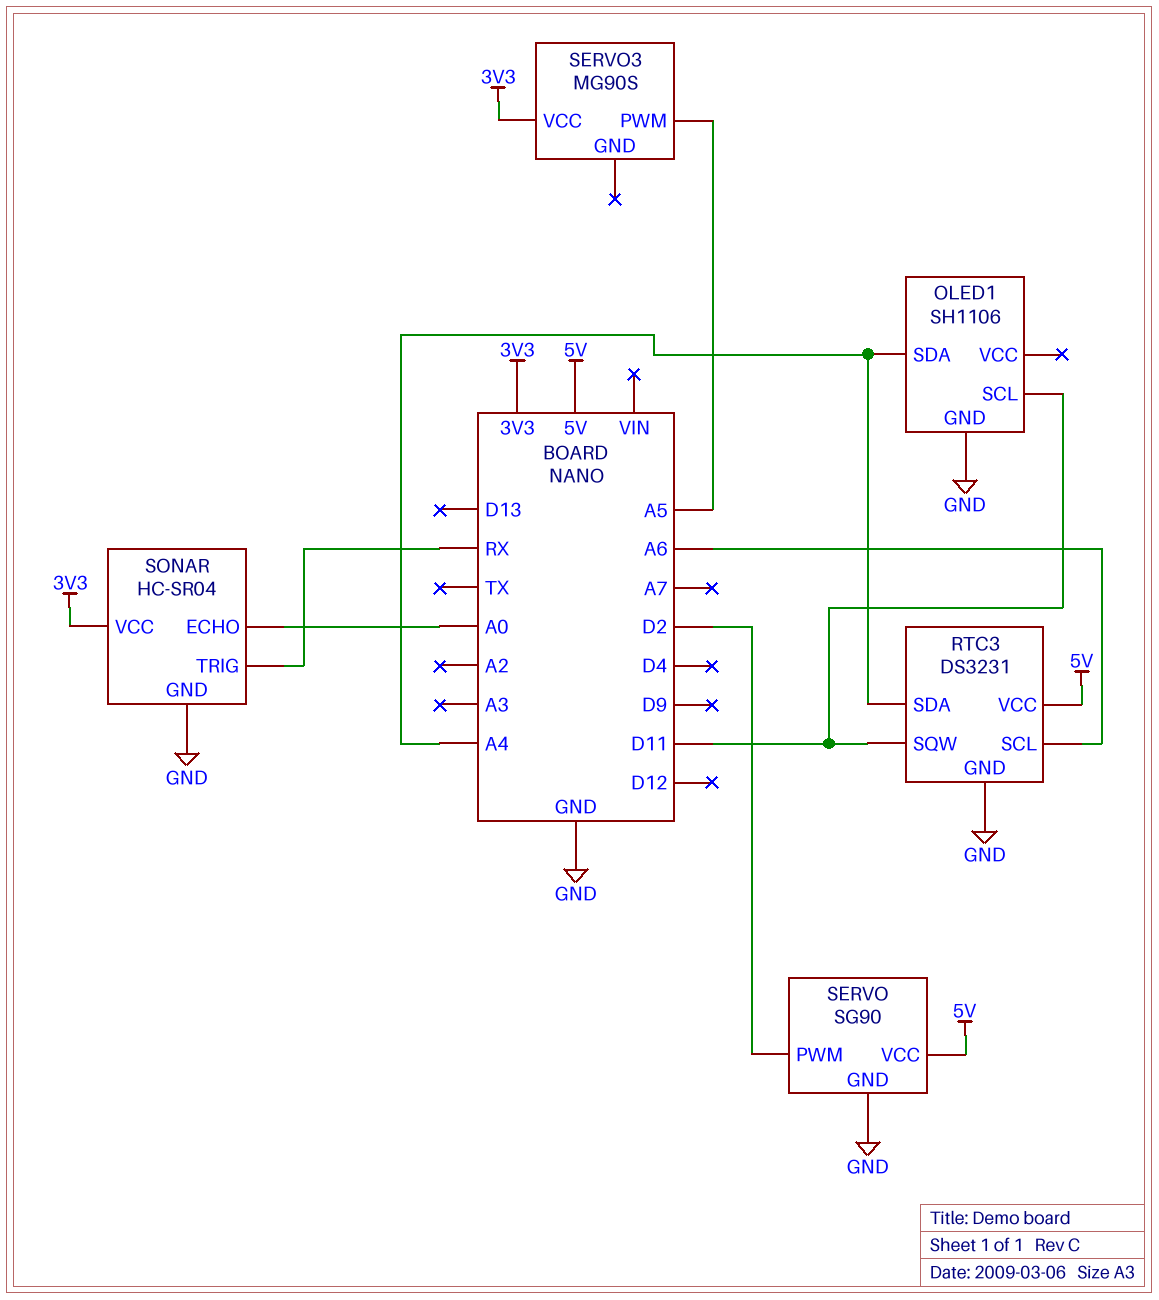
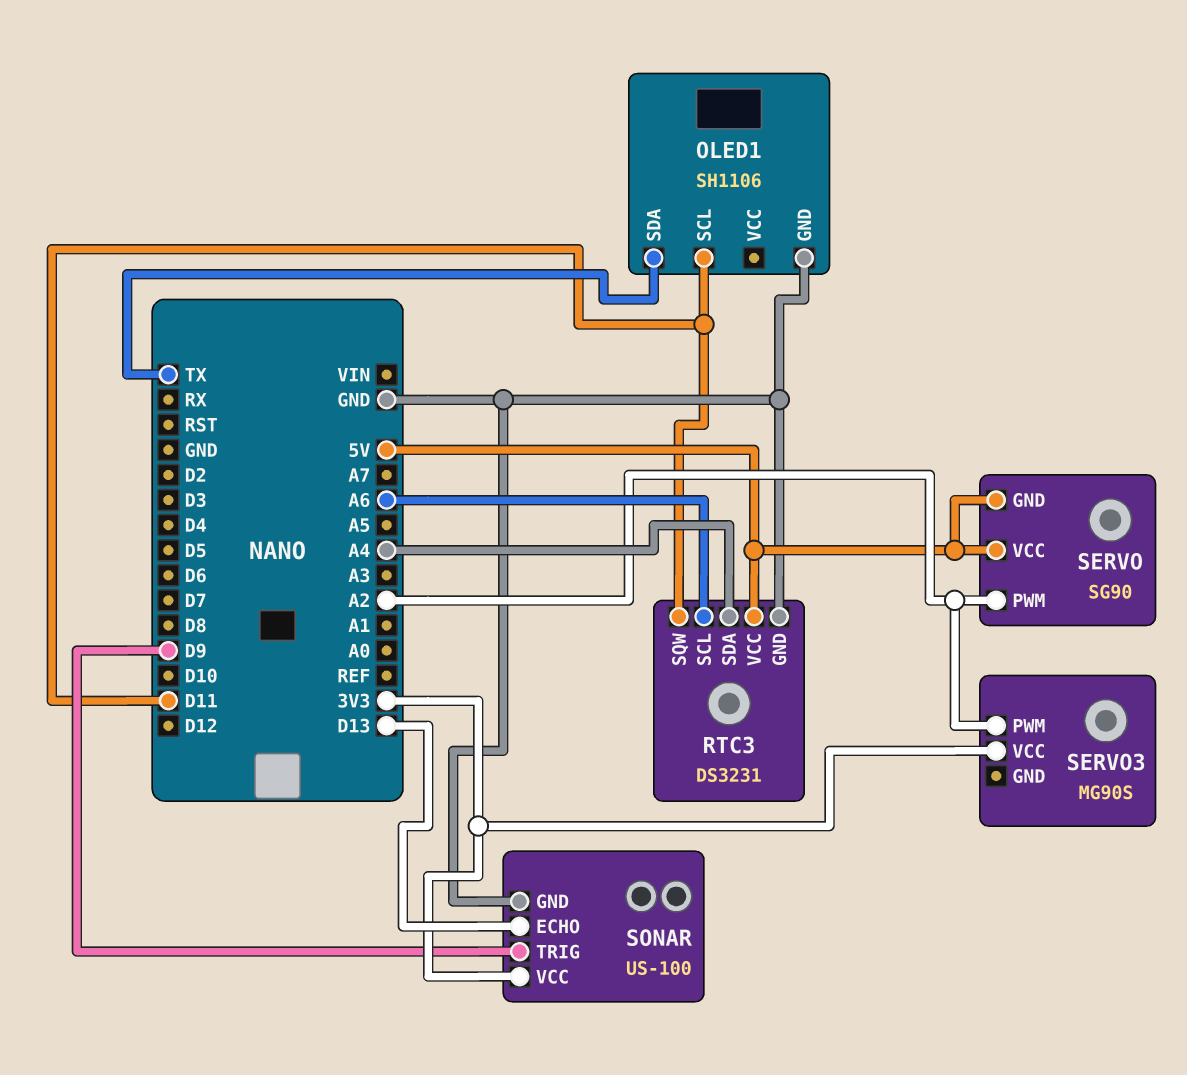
OLED1 pin SDA: A4 -> TX
SERVO pin GND: GND -> 5V
SERVO pin PWM: D2 -> A2
SERVO3 pin PWM: A5 -> A2
SONAR: HC-SR04 -> US-100
SONAR pin ECHO: A0 -> D13
SONAR pin TRIG: RX -> D9

